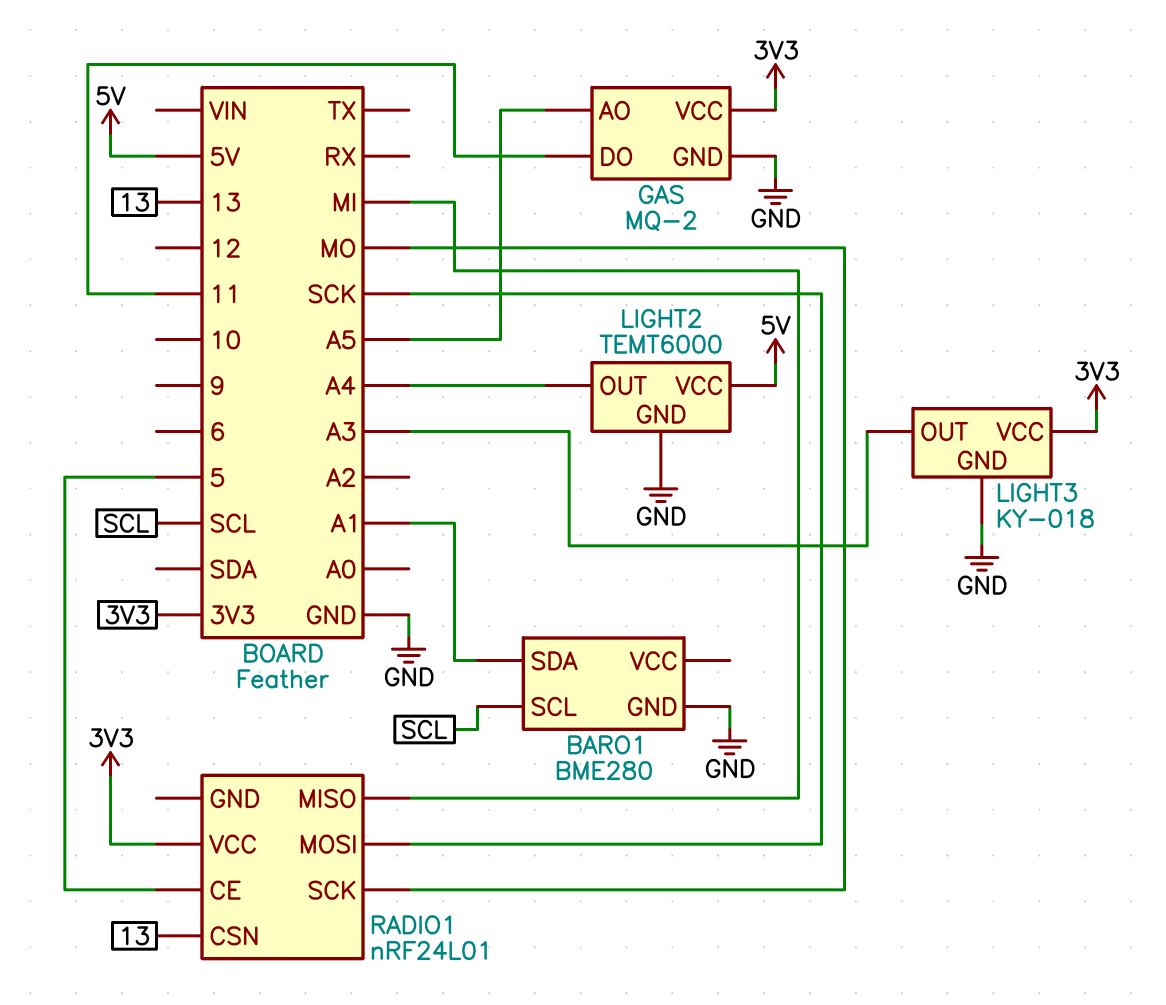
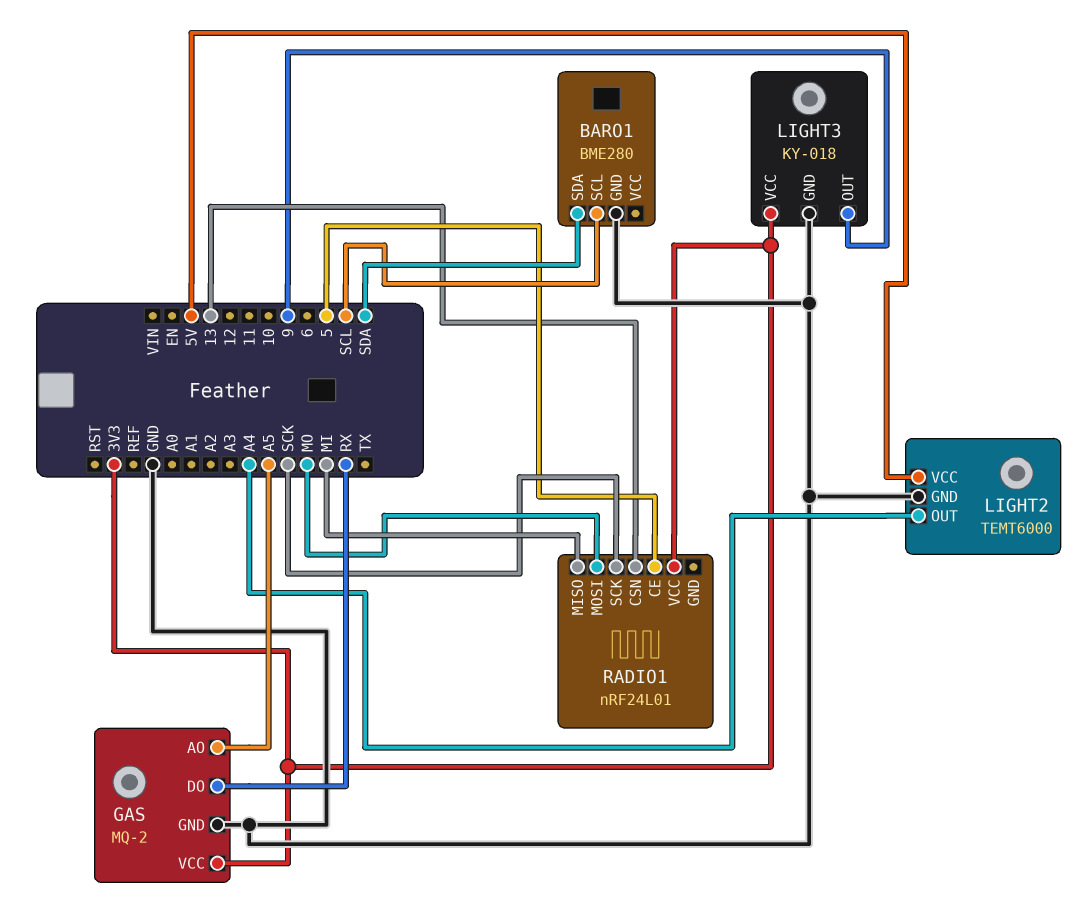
BARO1 pin SDA: A1 -> SDA
GAS pin DO: 11 -> RX
LIGHT3 pin OUT: A3 -> 9
RADIO1 pin MOSI: SCK -> MO
RADIO1 pin SCK: MO -> SCK

